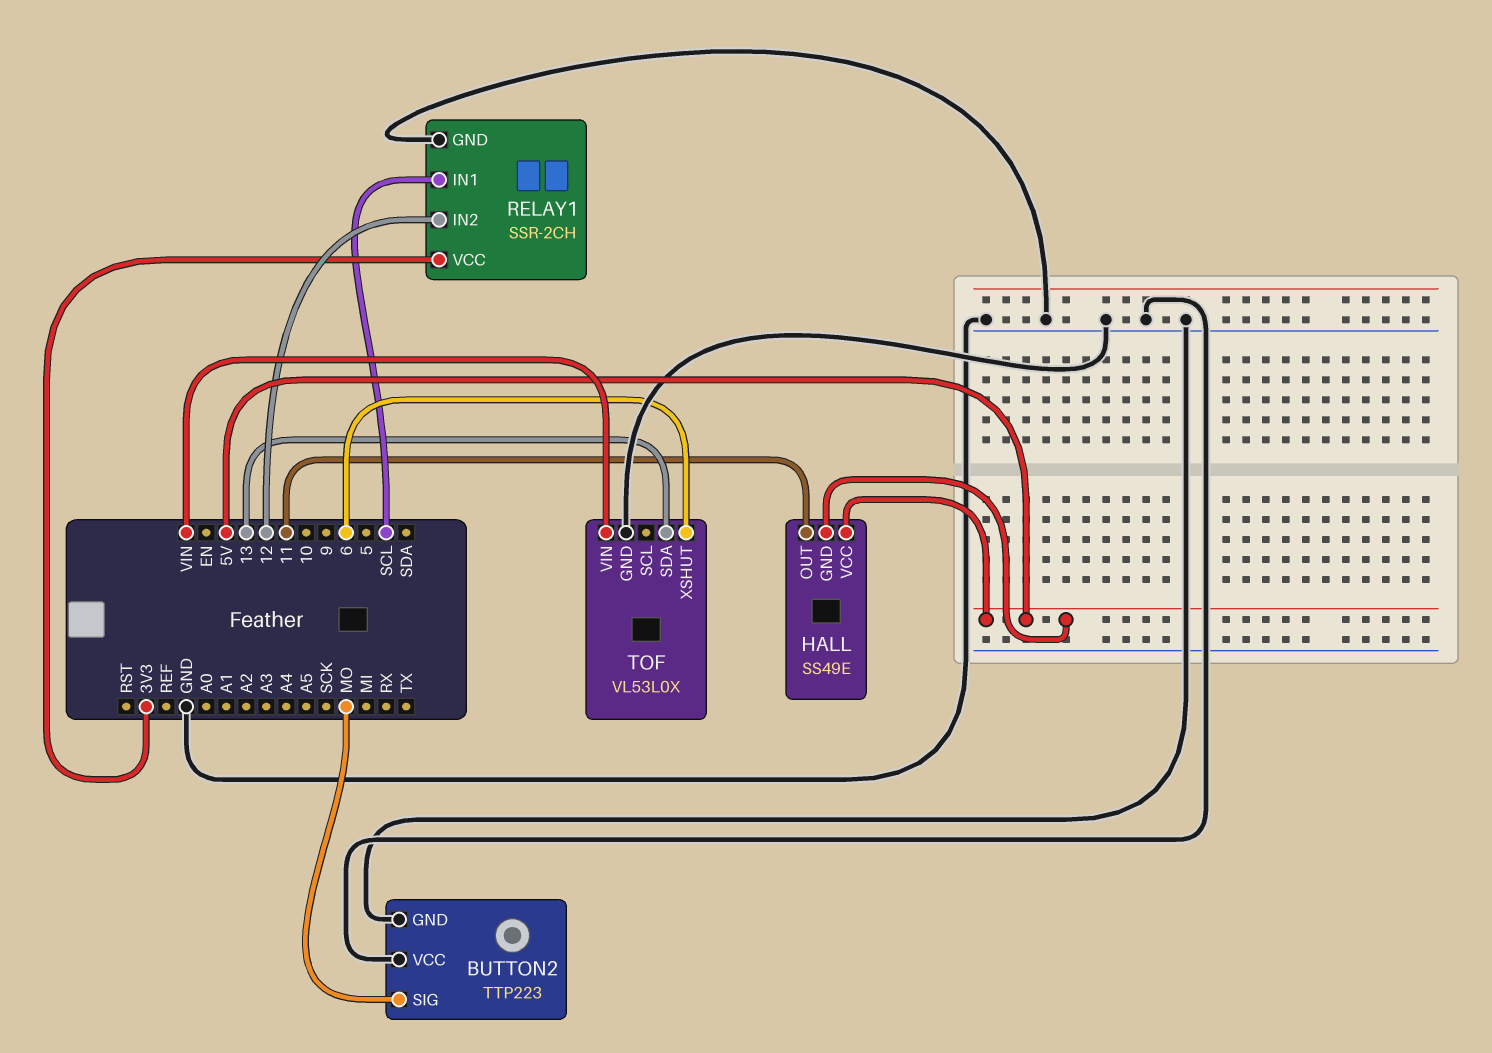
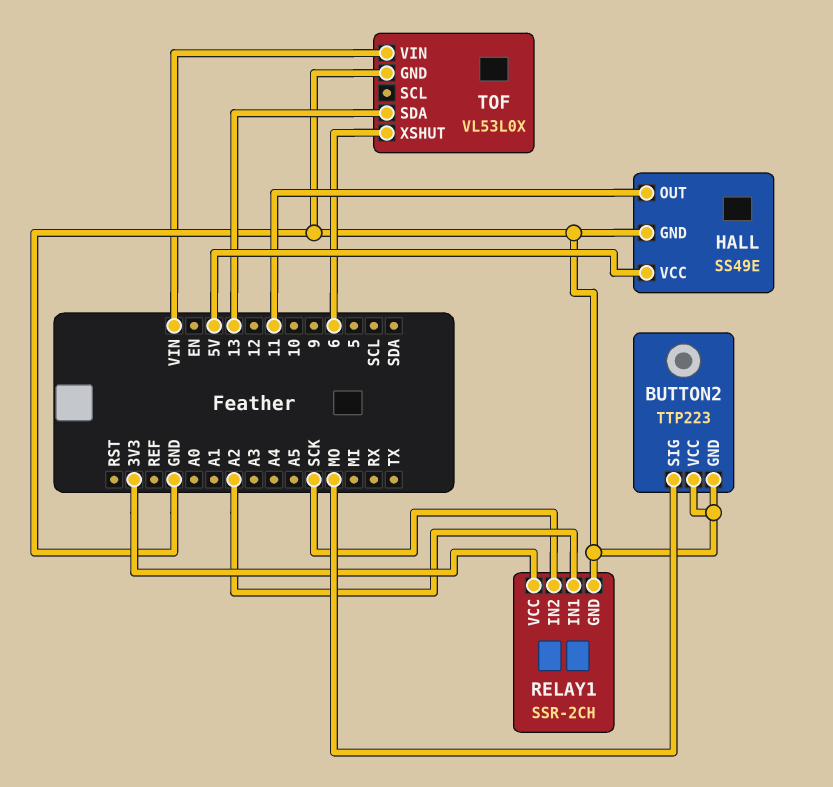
HALL pin GND: 5V -> GND
RELAY1 pin IN1: SCL -> A2
RELAY1 pin IN2: 12 -> SCK

